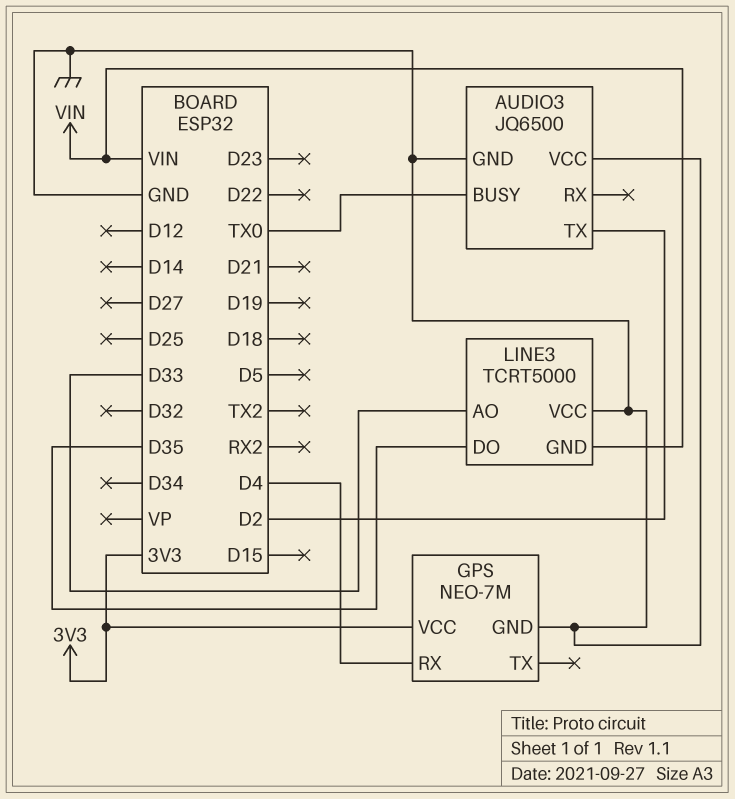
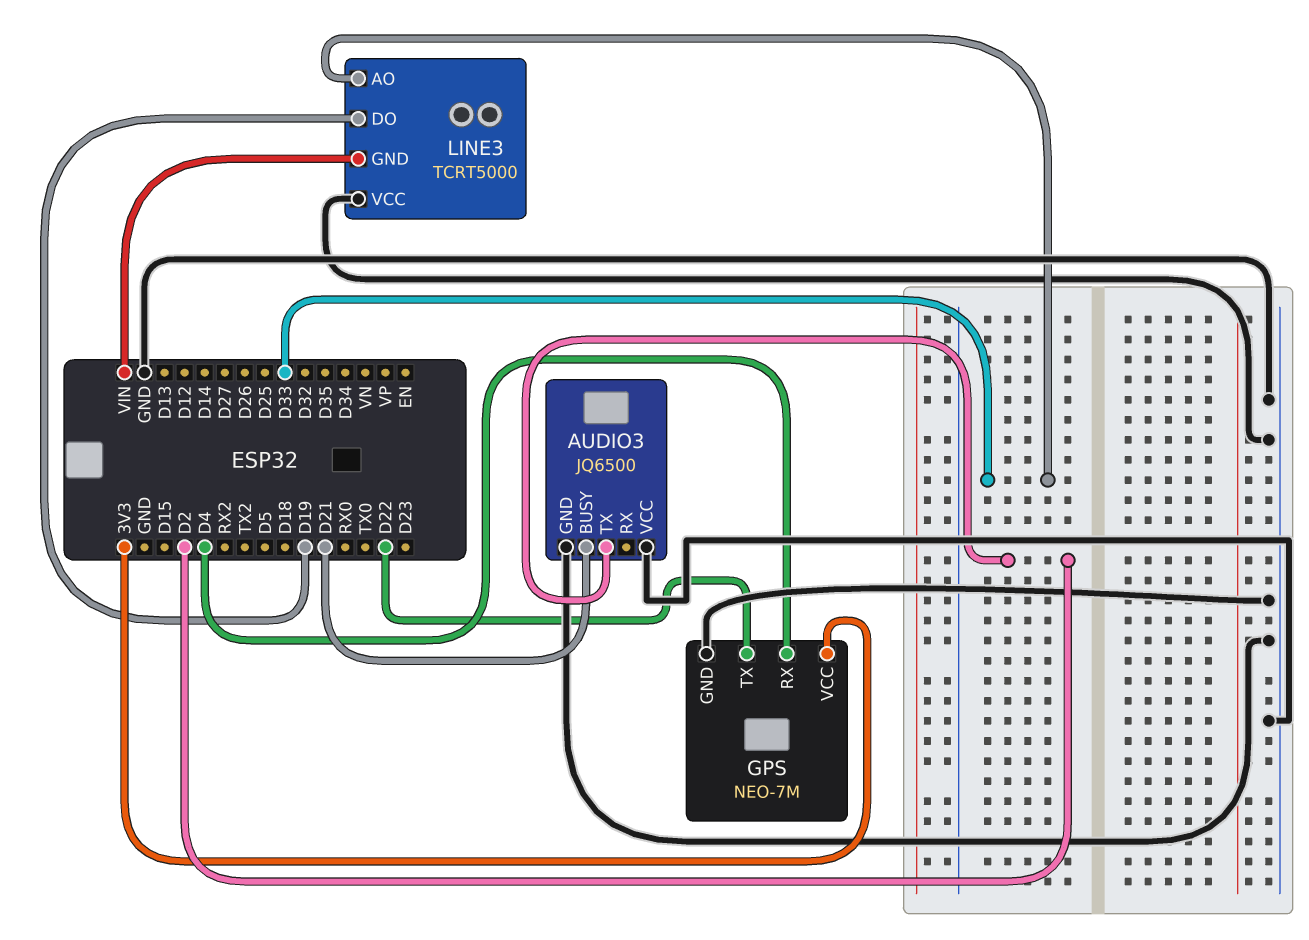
AUDIO3 pin BUSY: TX0 -> D21
GPS pin TX: none -> D22
LINE3 pin DO: D35 -> D19

